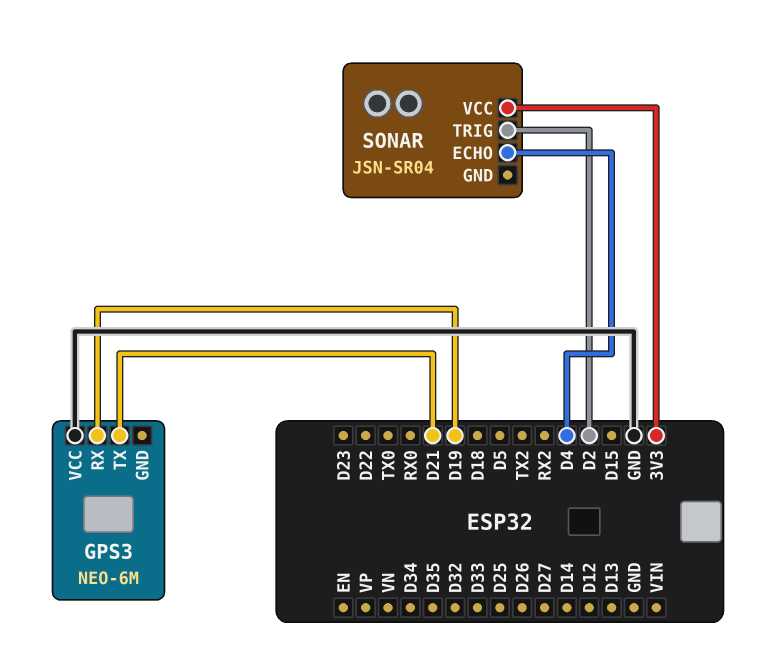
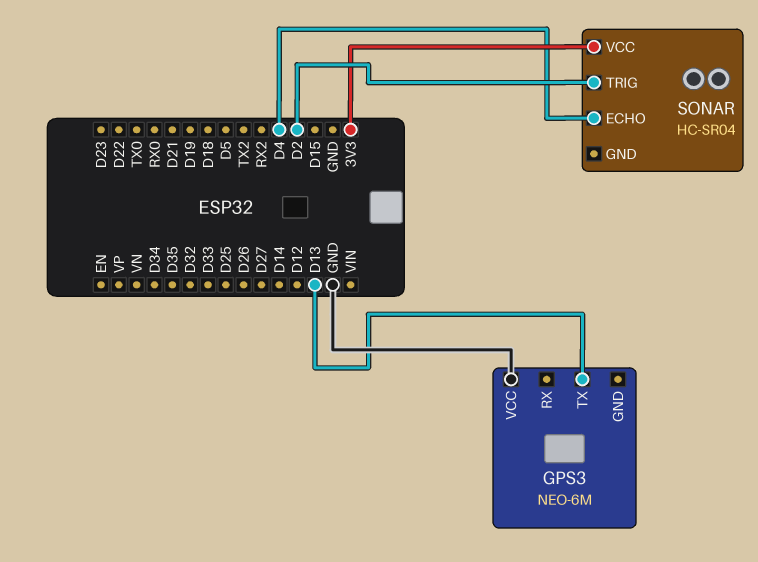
GPS3 pin RX: D19 -> none
GPS3 pin TX: D21 -> D13
SONAR: JSN-SR04 -> HC-SR04

